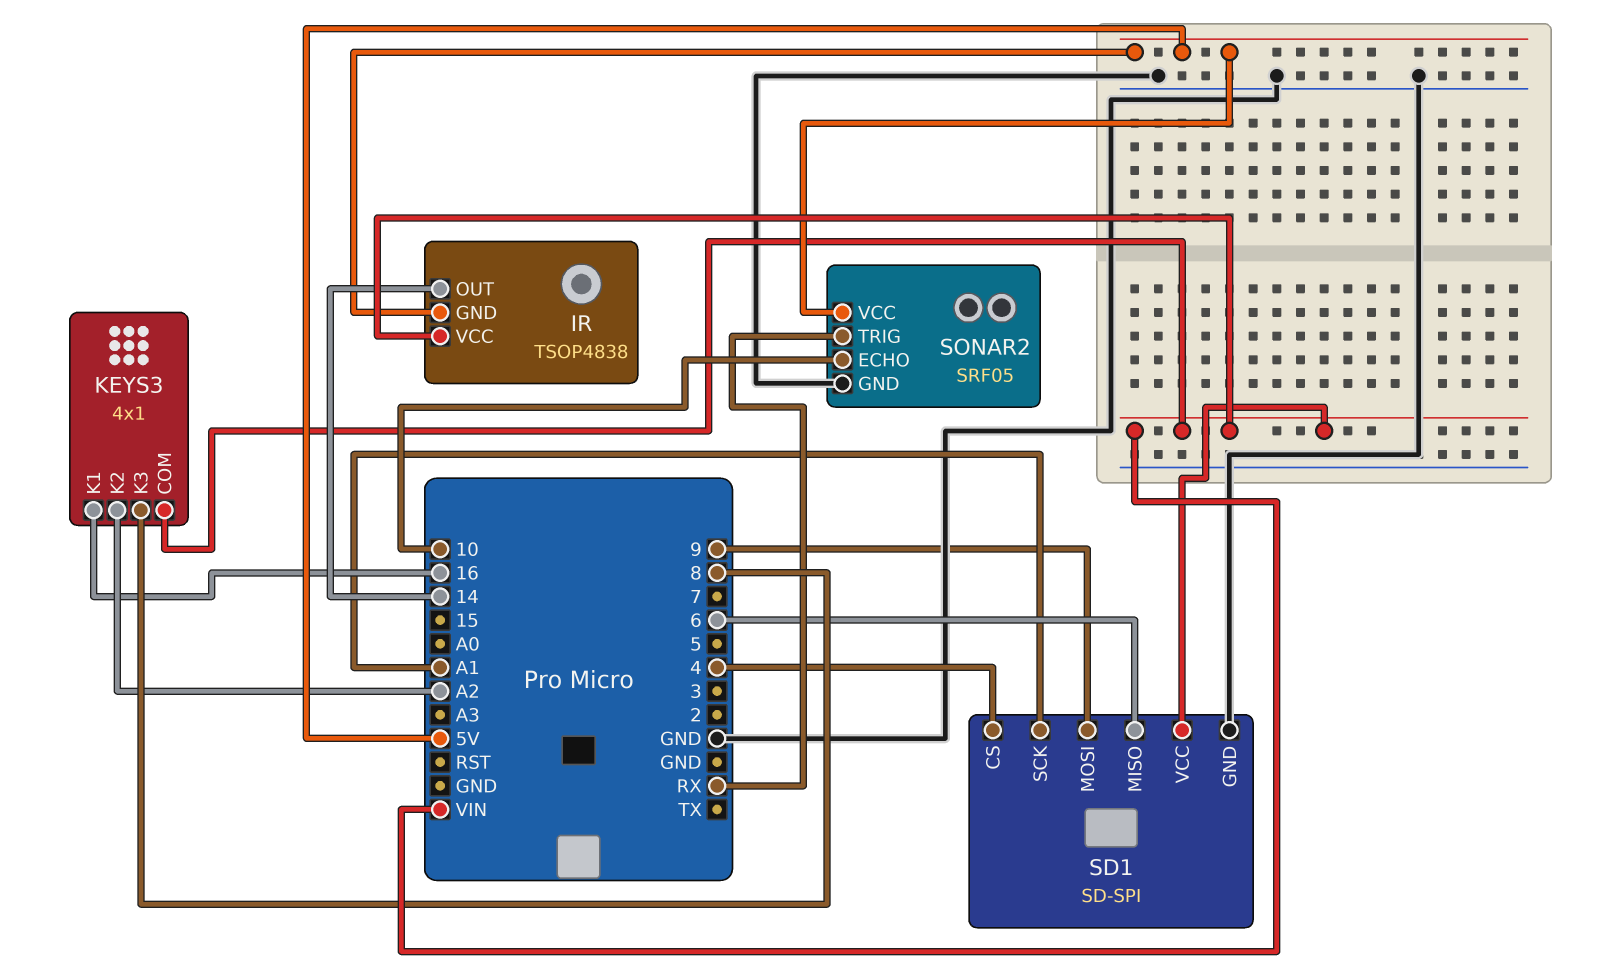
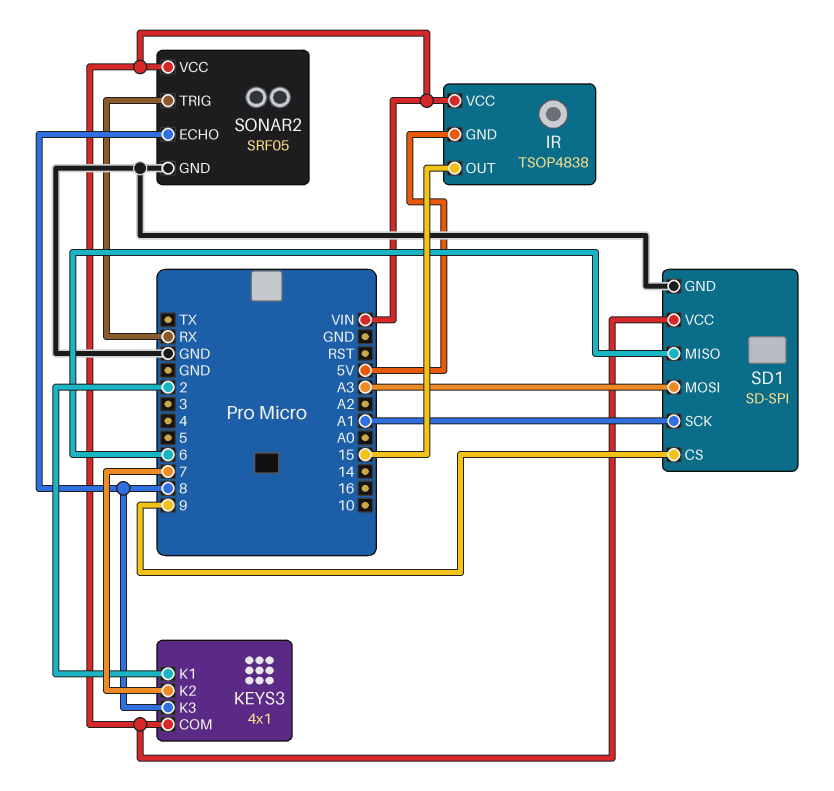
IR pin OUT: 14 -> 15
KEYS3 pin K1: 16 -> 2
KEYS3 pin K2: A2 -> 7
SD1 pin CS: 4 -> 9
SD1 pin MOSI: 9 -> A3
SONAR2 pin ECHO: 10 -> 8
SONAR2 pin VCC: 5V -> VIN

